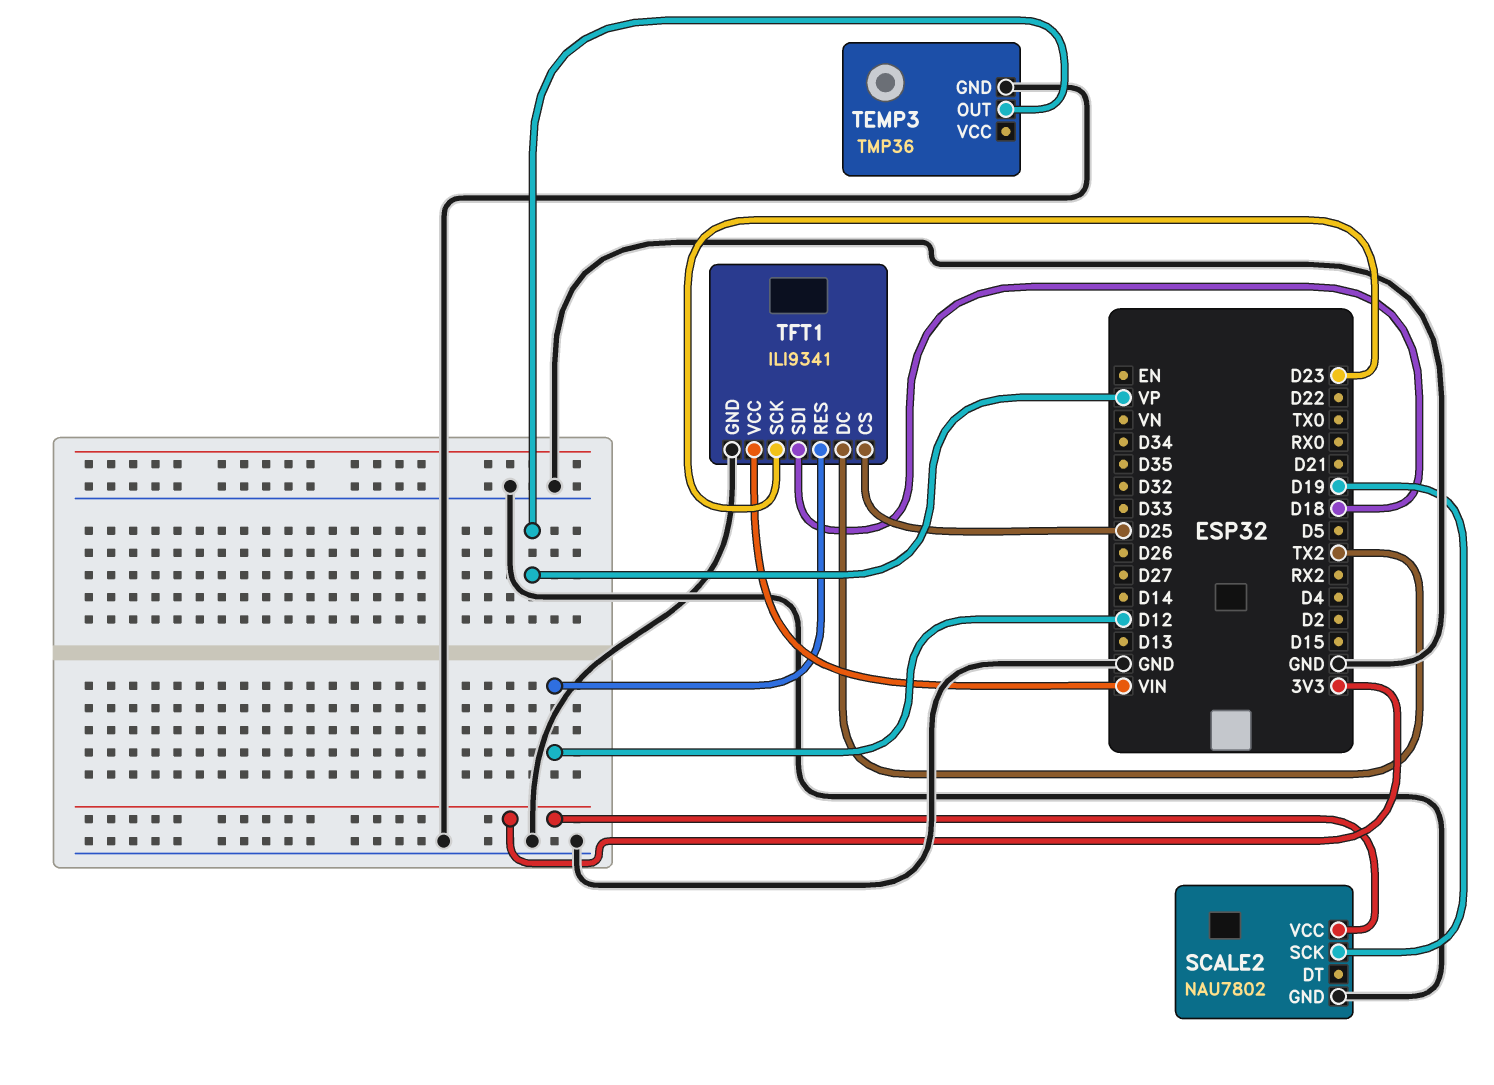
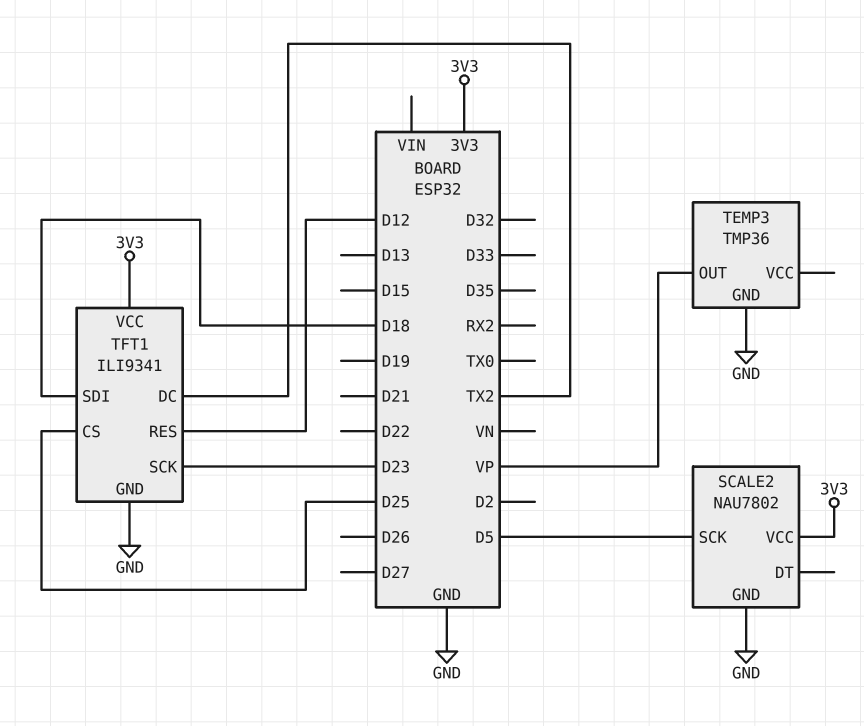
SCALE2 pin SCK: D19 -> D5
TFT1 pin VCC: VIN -> 3V3

